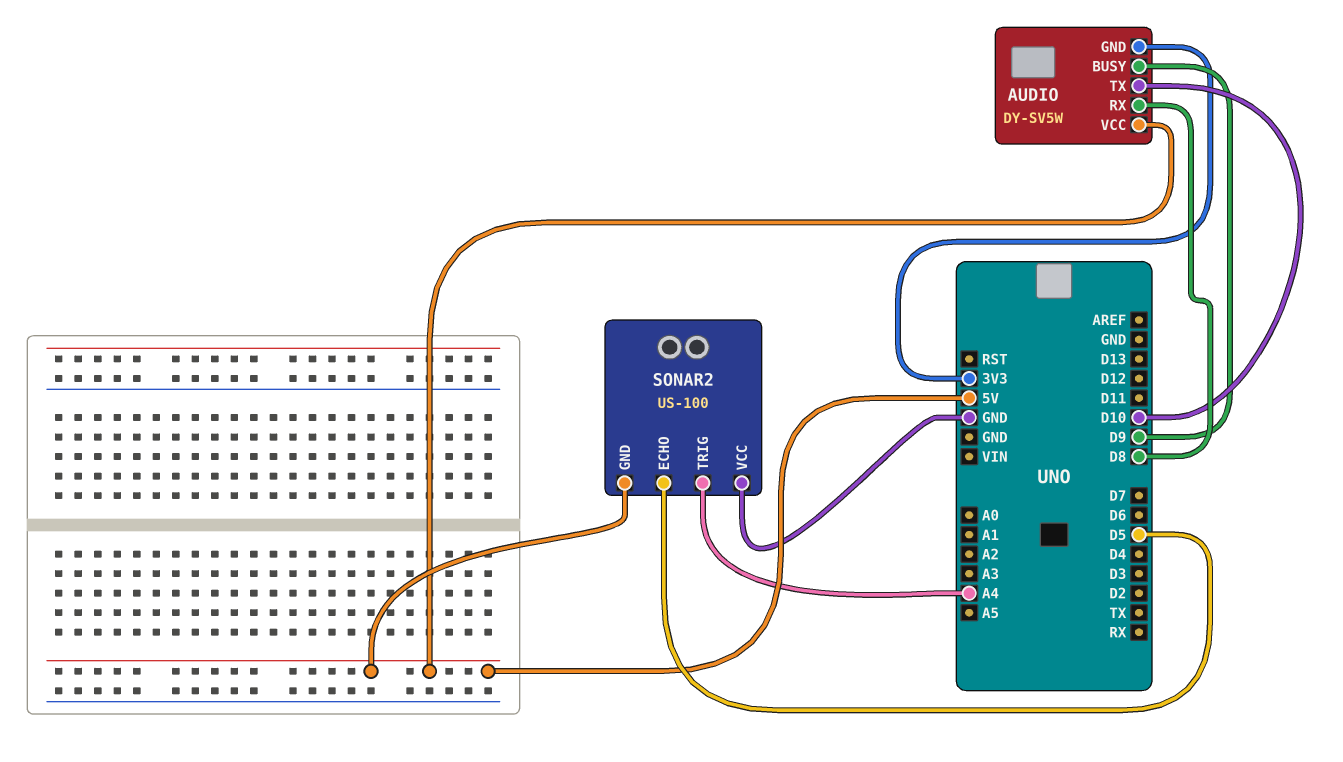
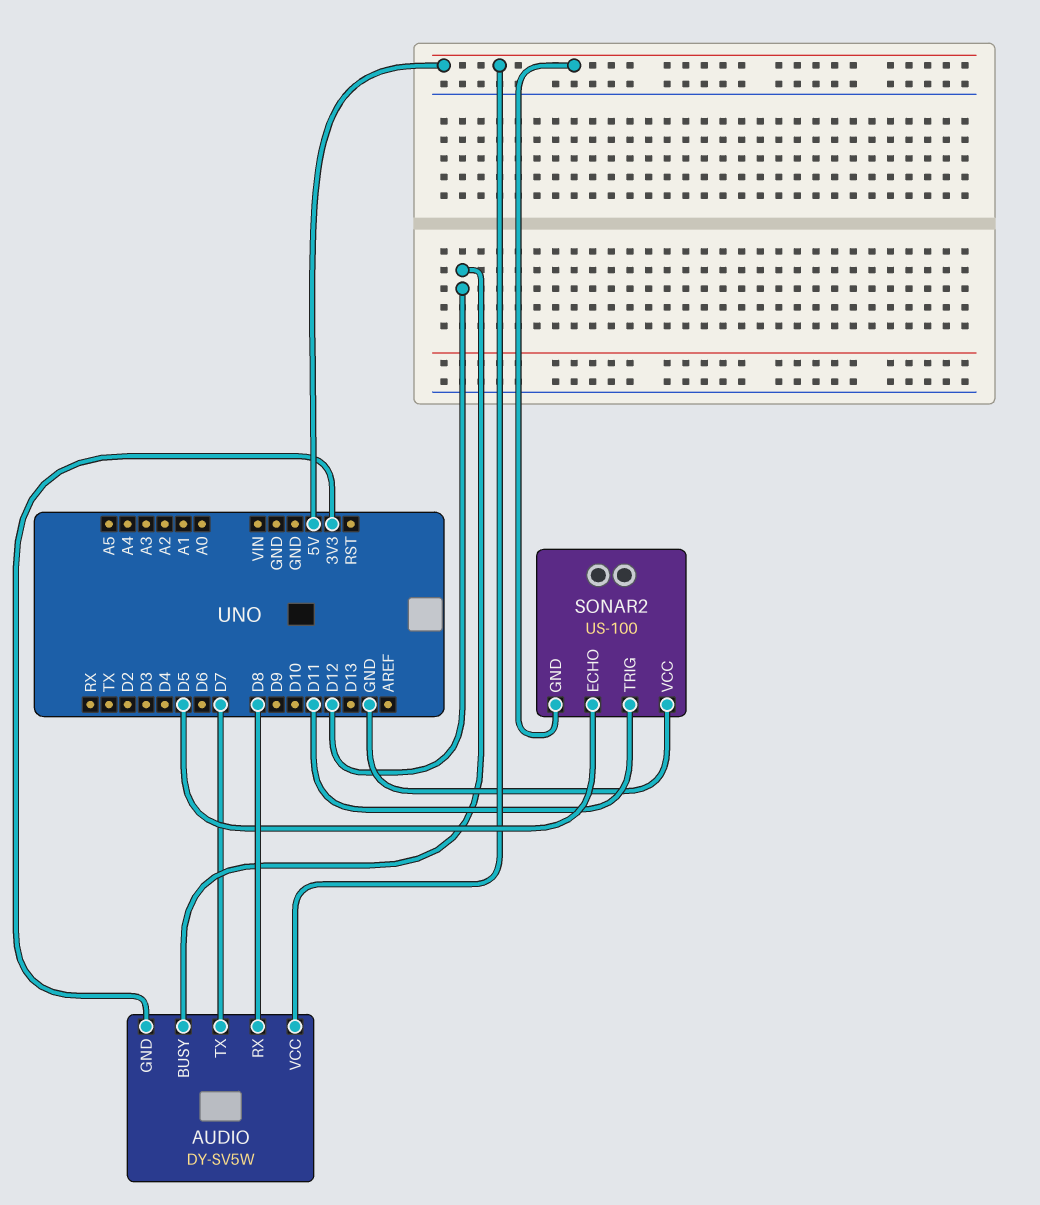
AUDIO pin BUSY: D9 -> D12
AUDIO pin TX: D10 -> D7
SONAR2 pin TRIG: A4 -> D11

